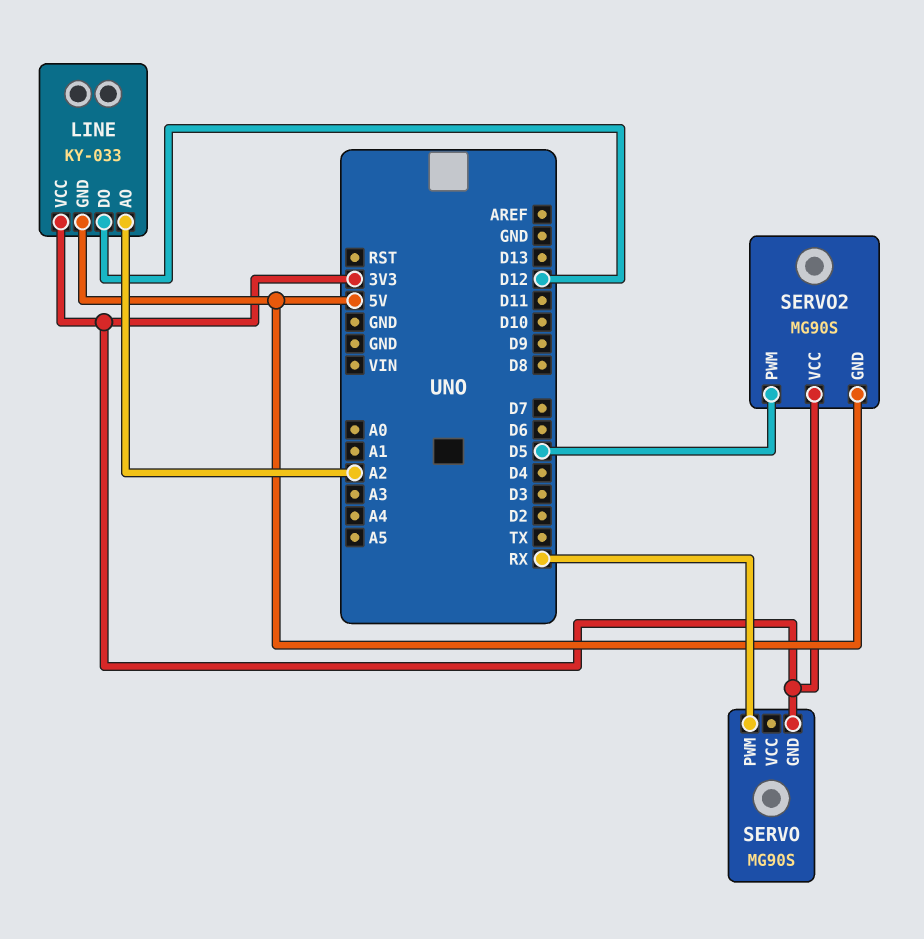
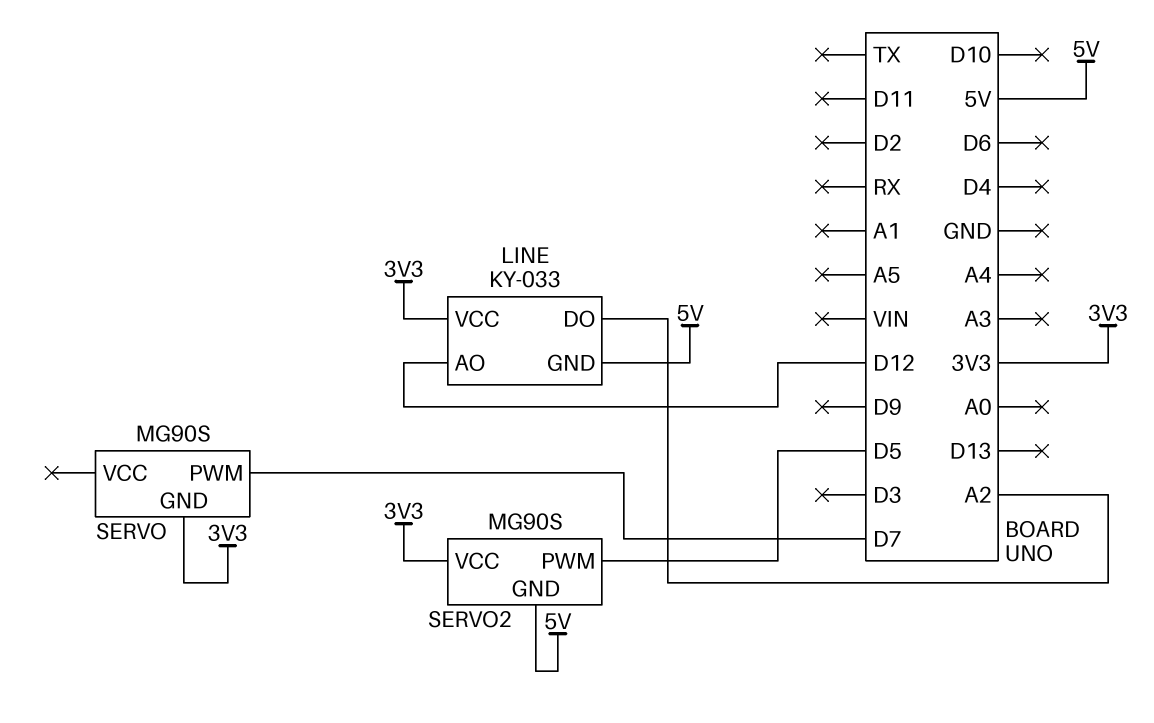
LINE pin AO: A2 -> D12
LINE pin DO: D12 -> A2
SERVO pin PWM: RX -> D7

